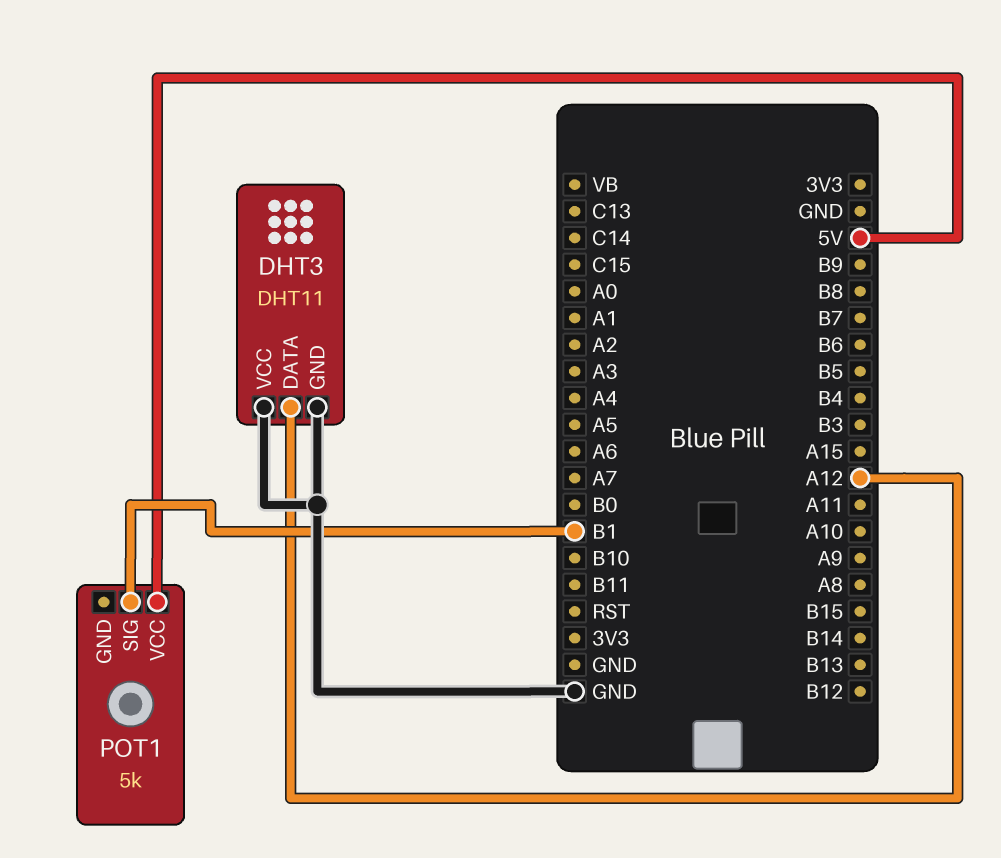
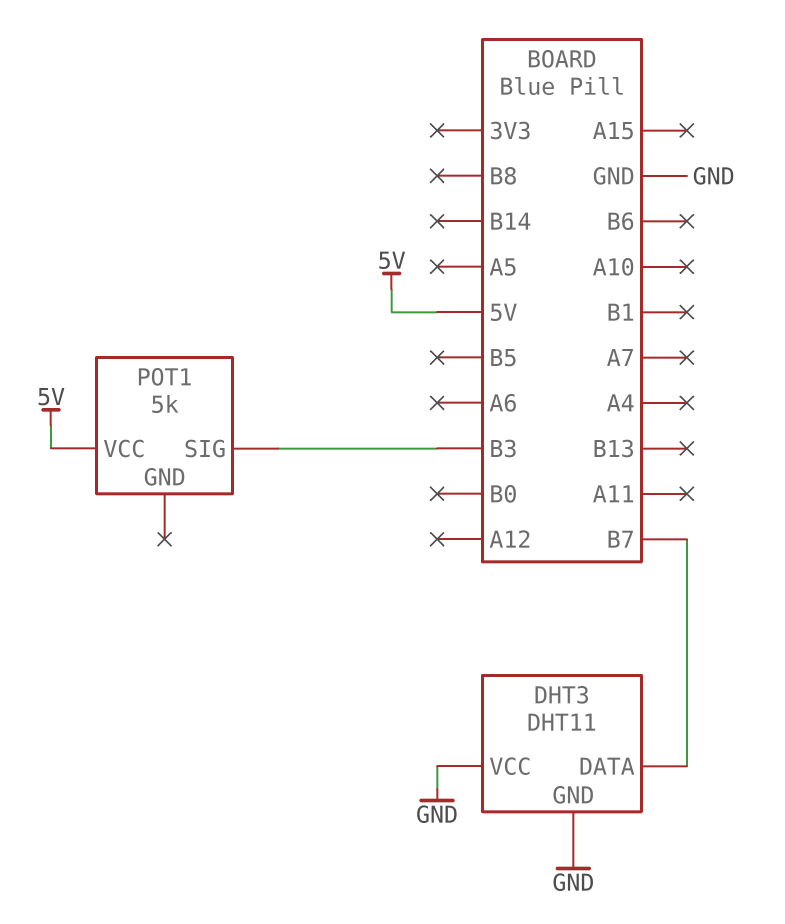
DHT3 pin DATA: A12 -> B7
POT1 pin SIG: B1 -> B3

